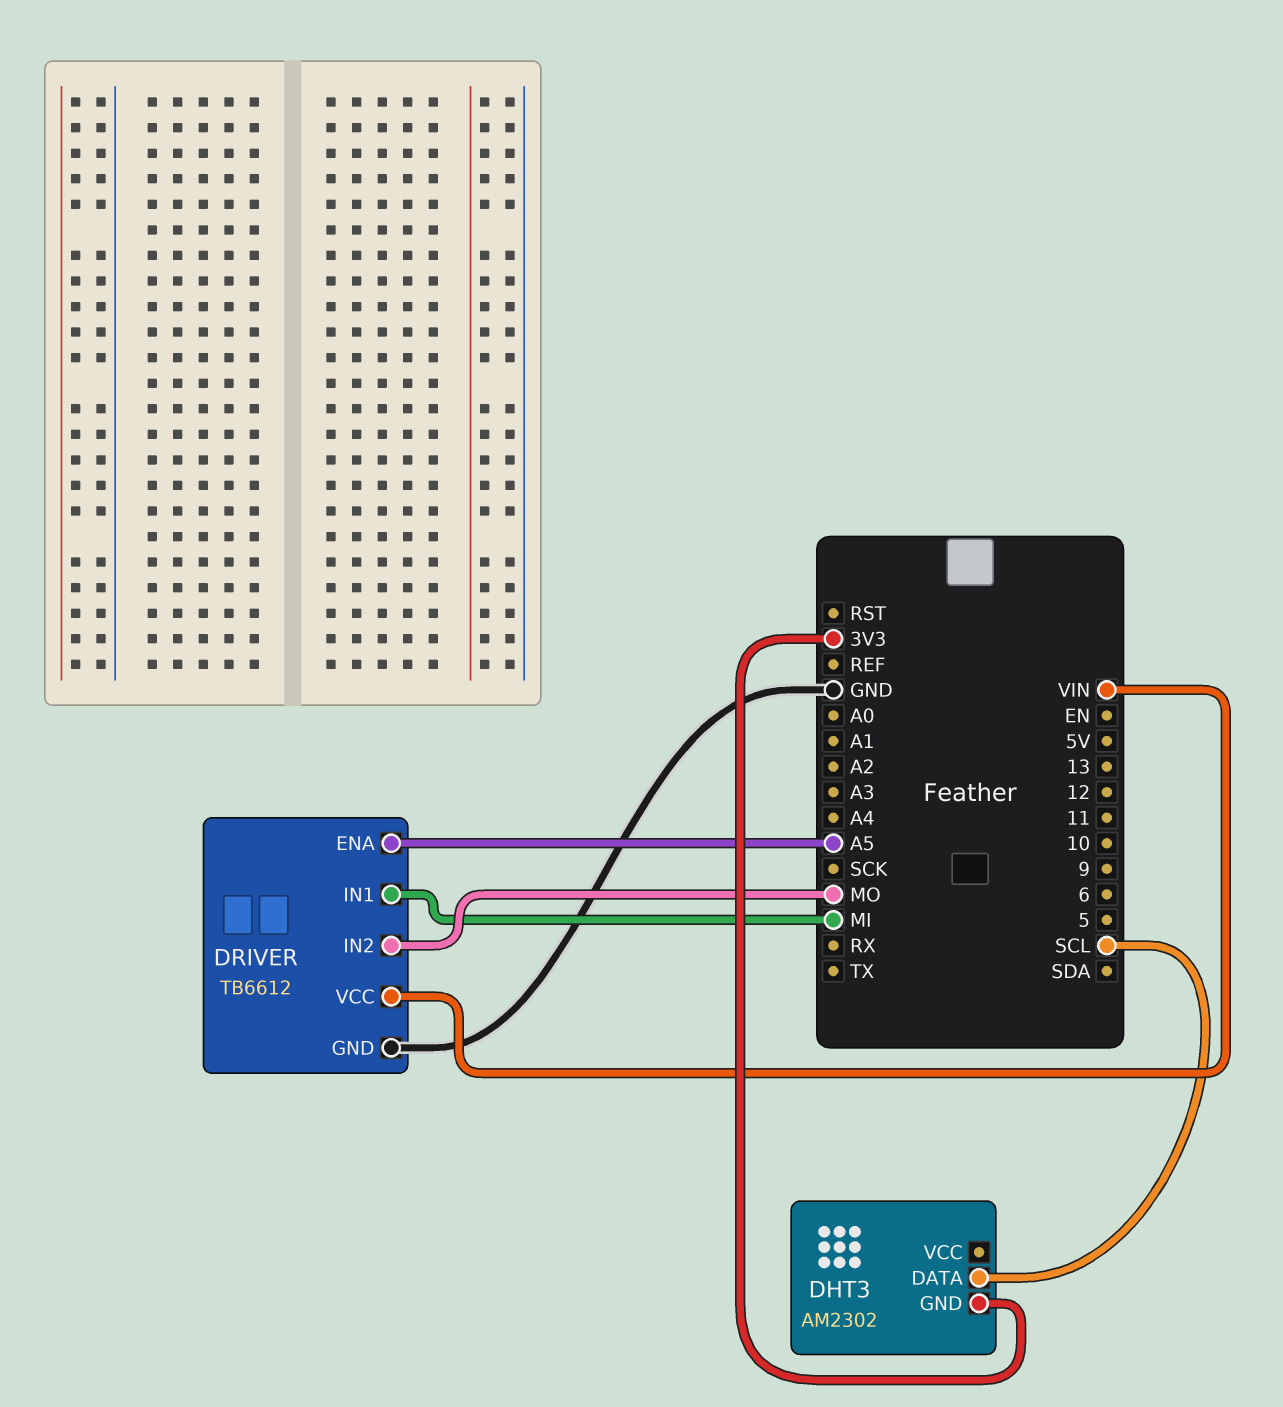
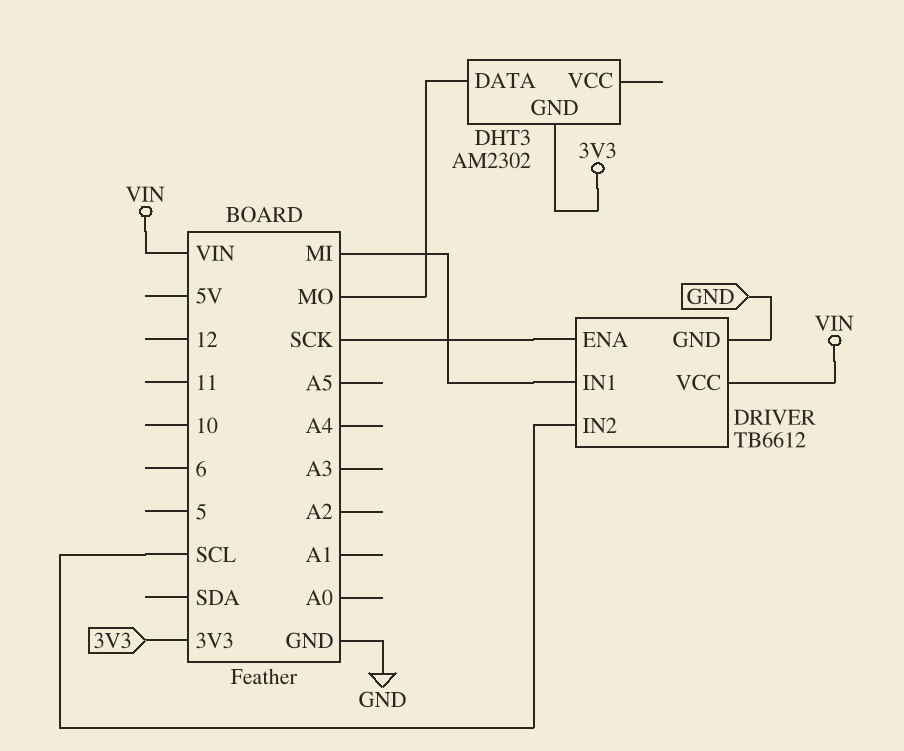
DHT3 pin DATA: SCL -> MO
DRIVER pin ENA: A5 -> SCK
DRIVER pin IN2: MO -> SCL

